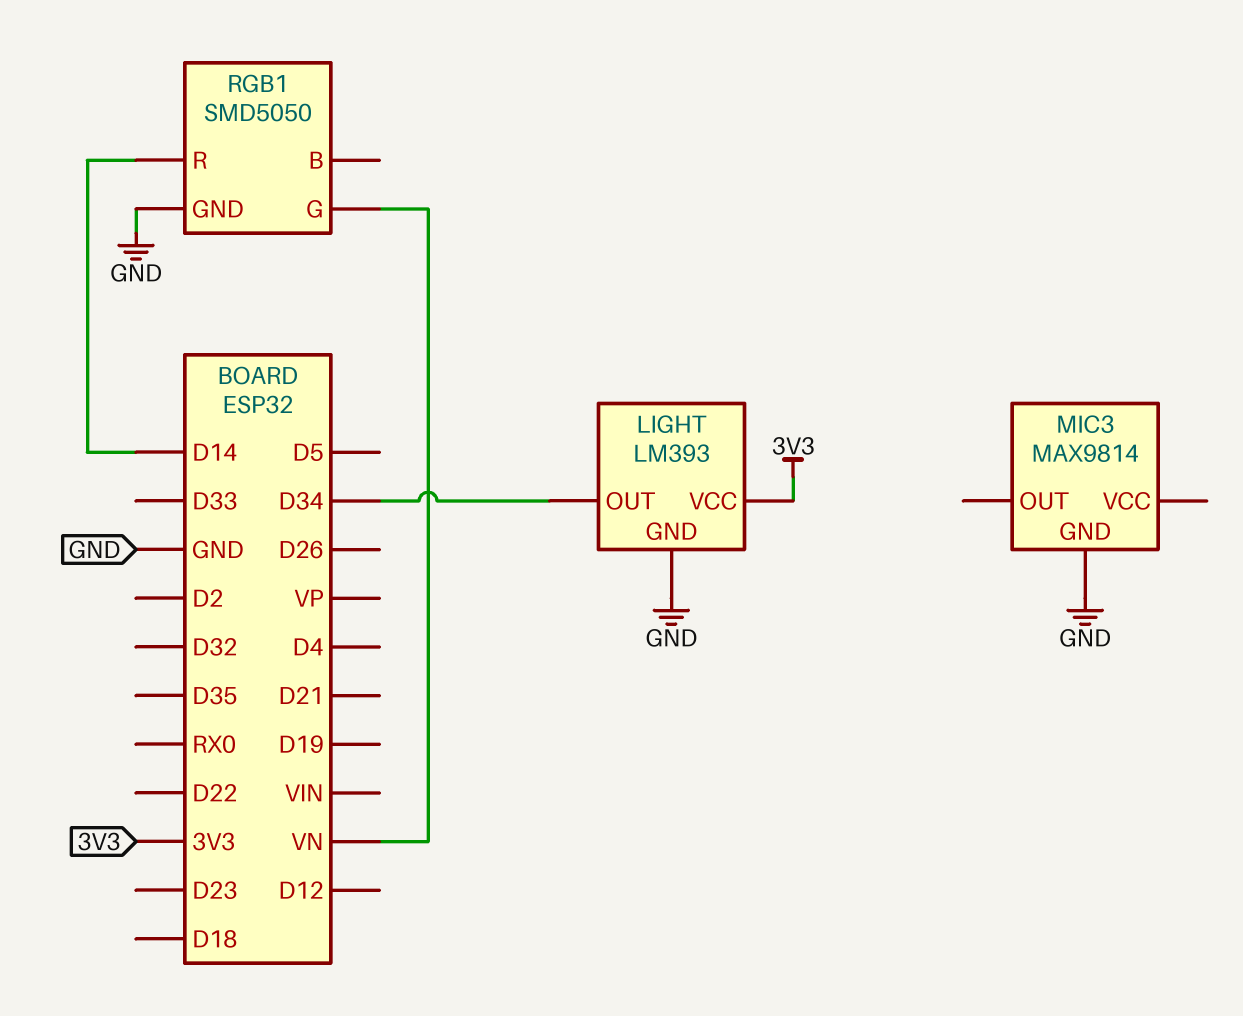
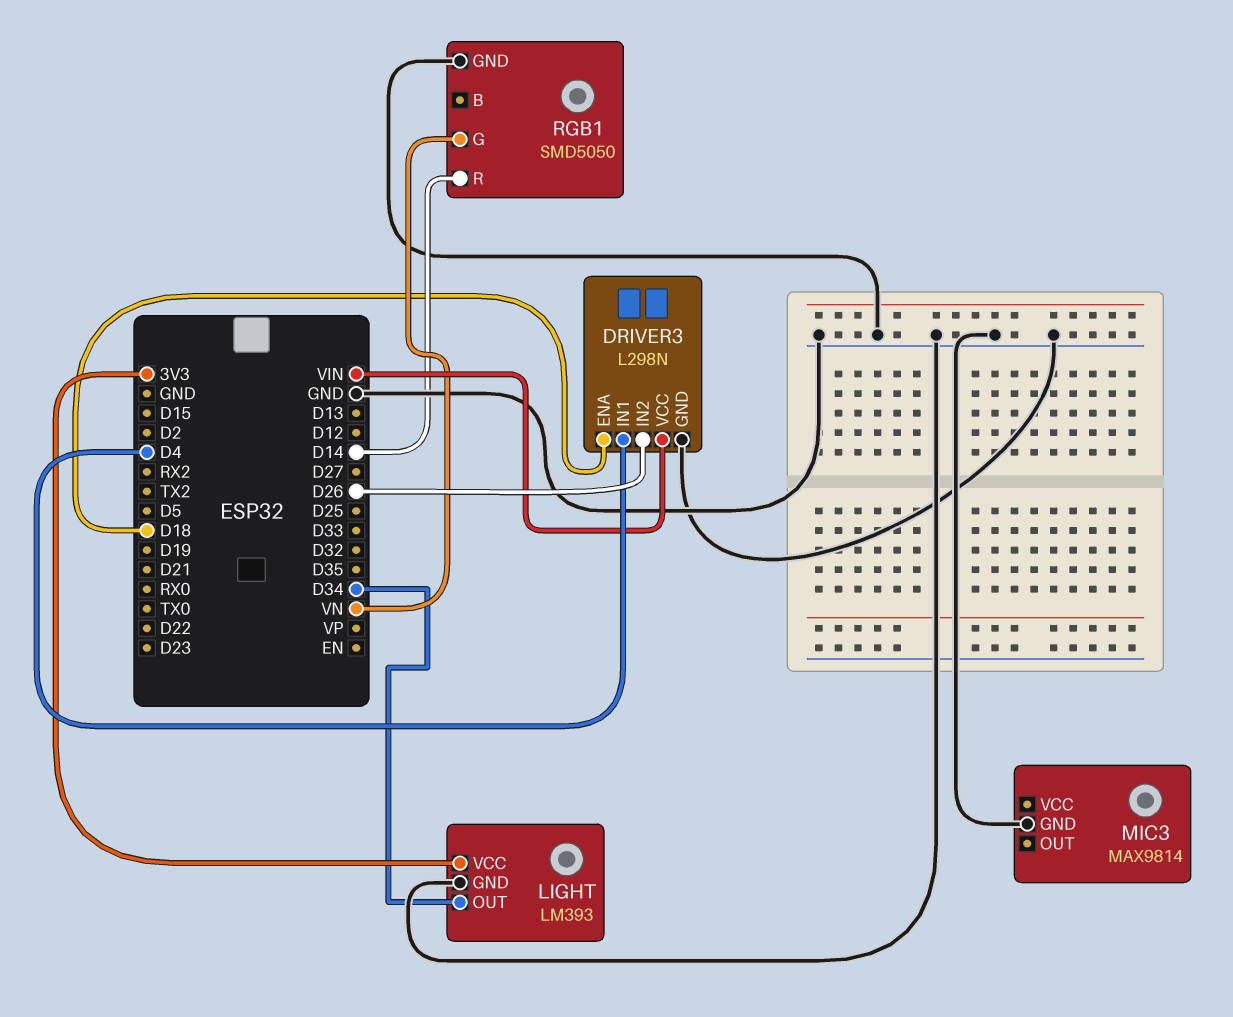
DRIVER3: none -> L298N
DRIVER3 pin ENA: none -> D18
DRIVER3 pin GND: none -> GND
DRIVER3 pin IN1: none -> D4
DRIVER3 pin IN2: none -> D26
DRIVER3 pin VCC: none -> VIN

